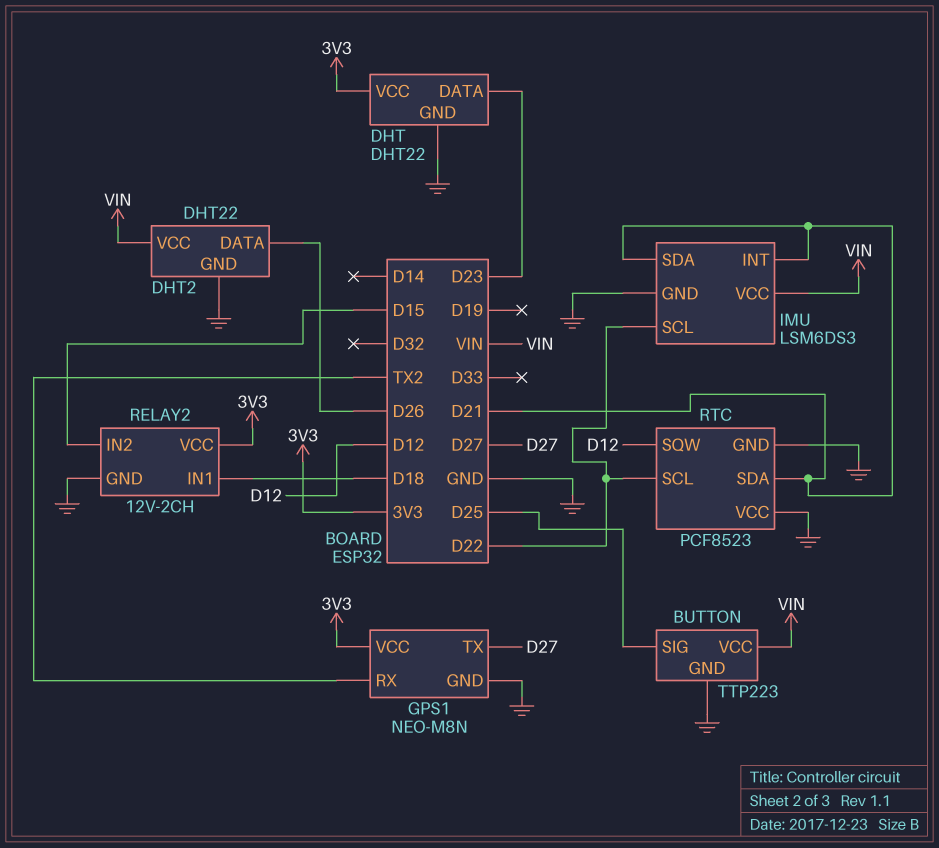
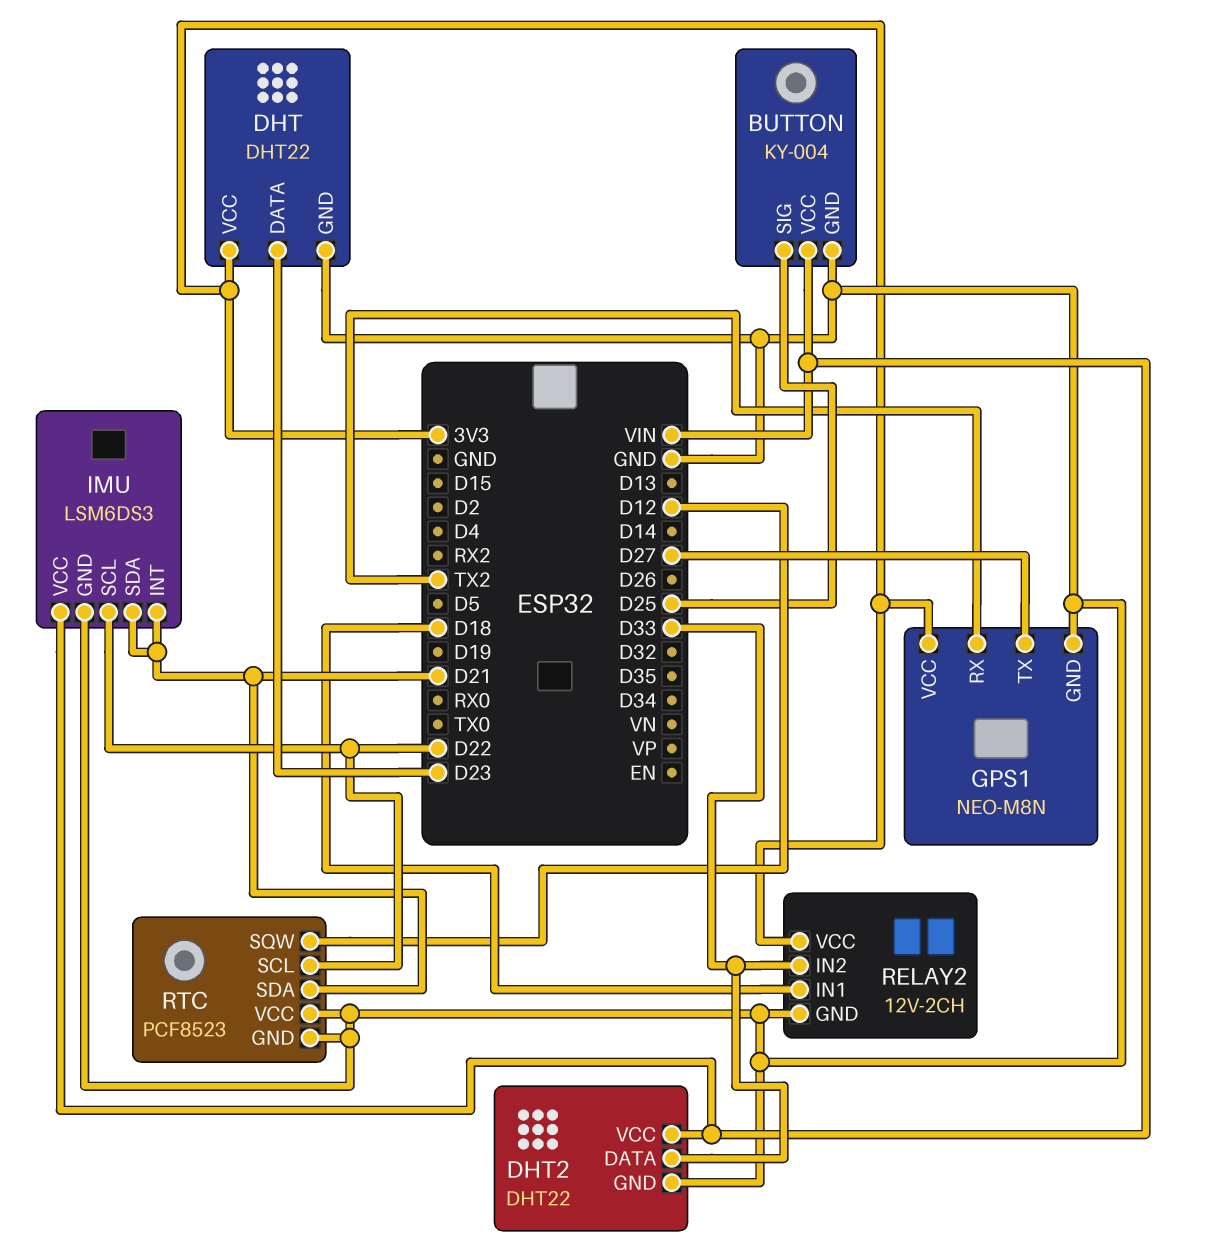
BUTTON: TTP223 -> KY-004
DHT2 pin DATA: D26 -> D33
RELAY2 pin IN2: D15 -> D33

